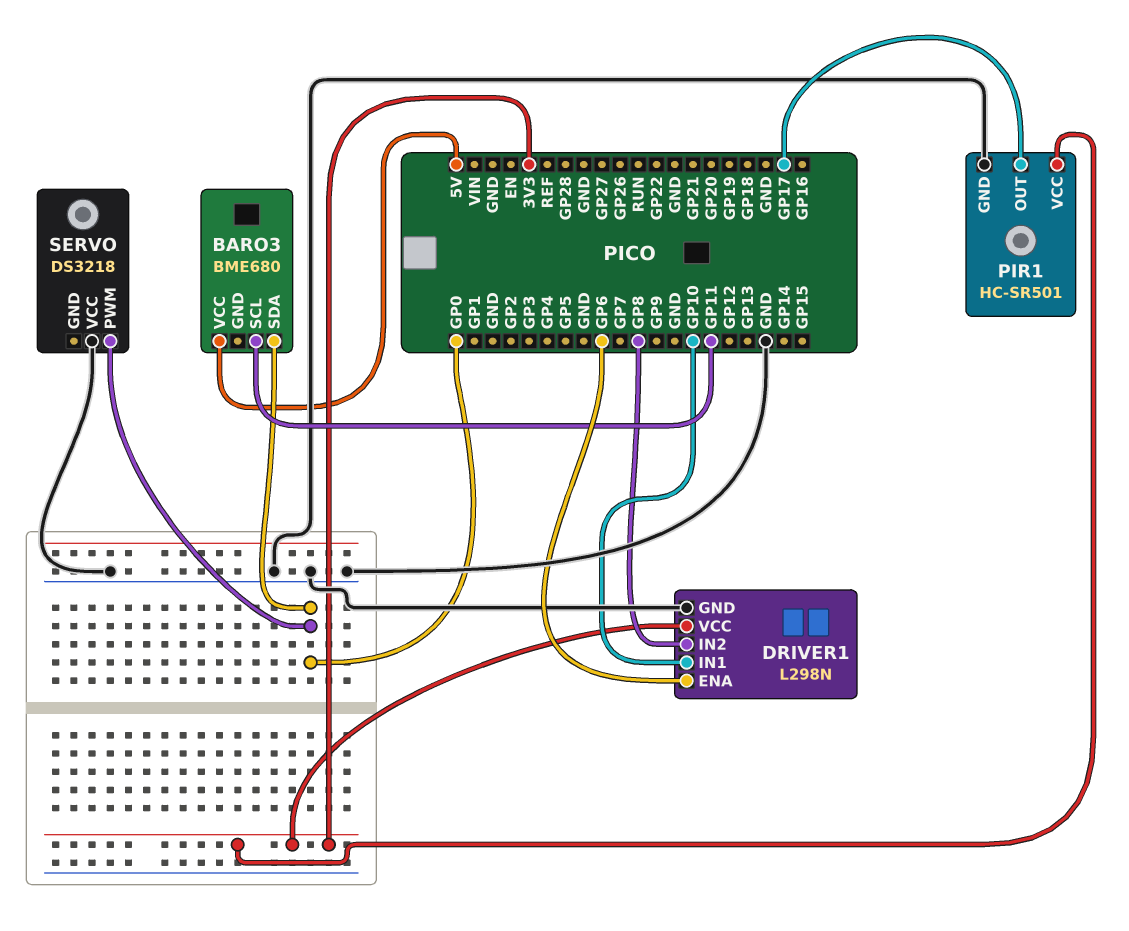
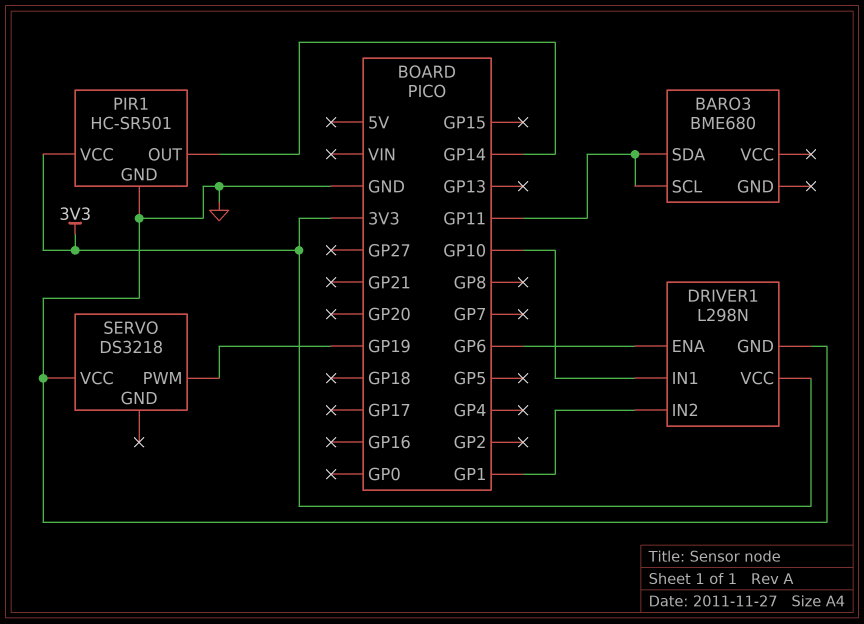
BARO3 pin SDA: GP0 -> GP11
BARO3 pin VCC: 5V -> none
DRIVER1 pin IN2: GP8 -> GP1
PIR1 pin OUT: GP17 -> GP14
SERVO pin PWM: GP0 -> GP19

